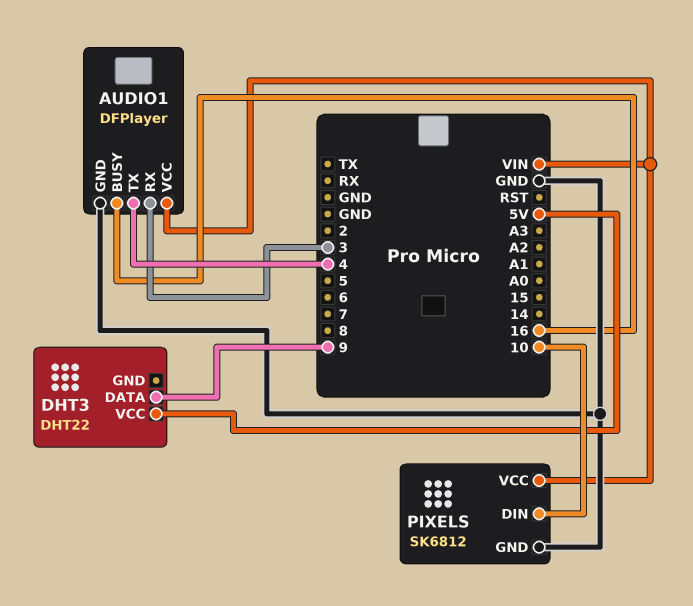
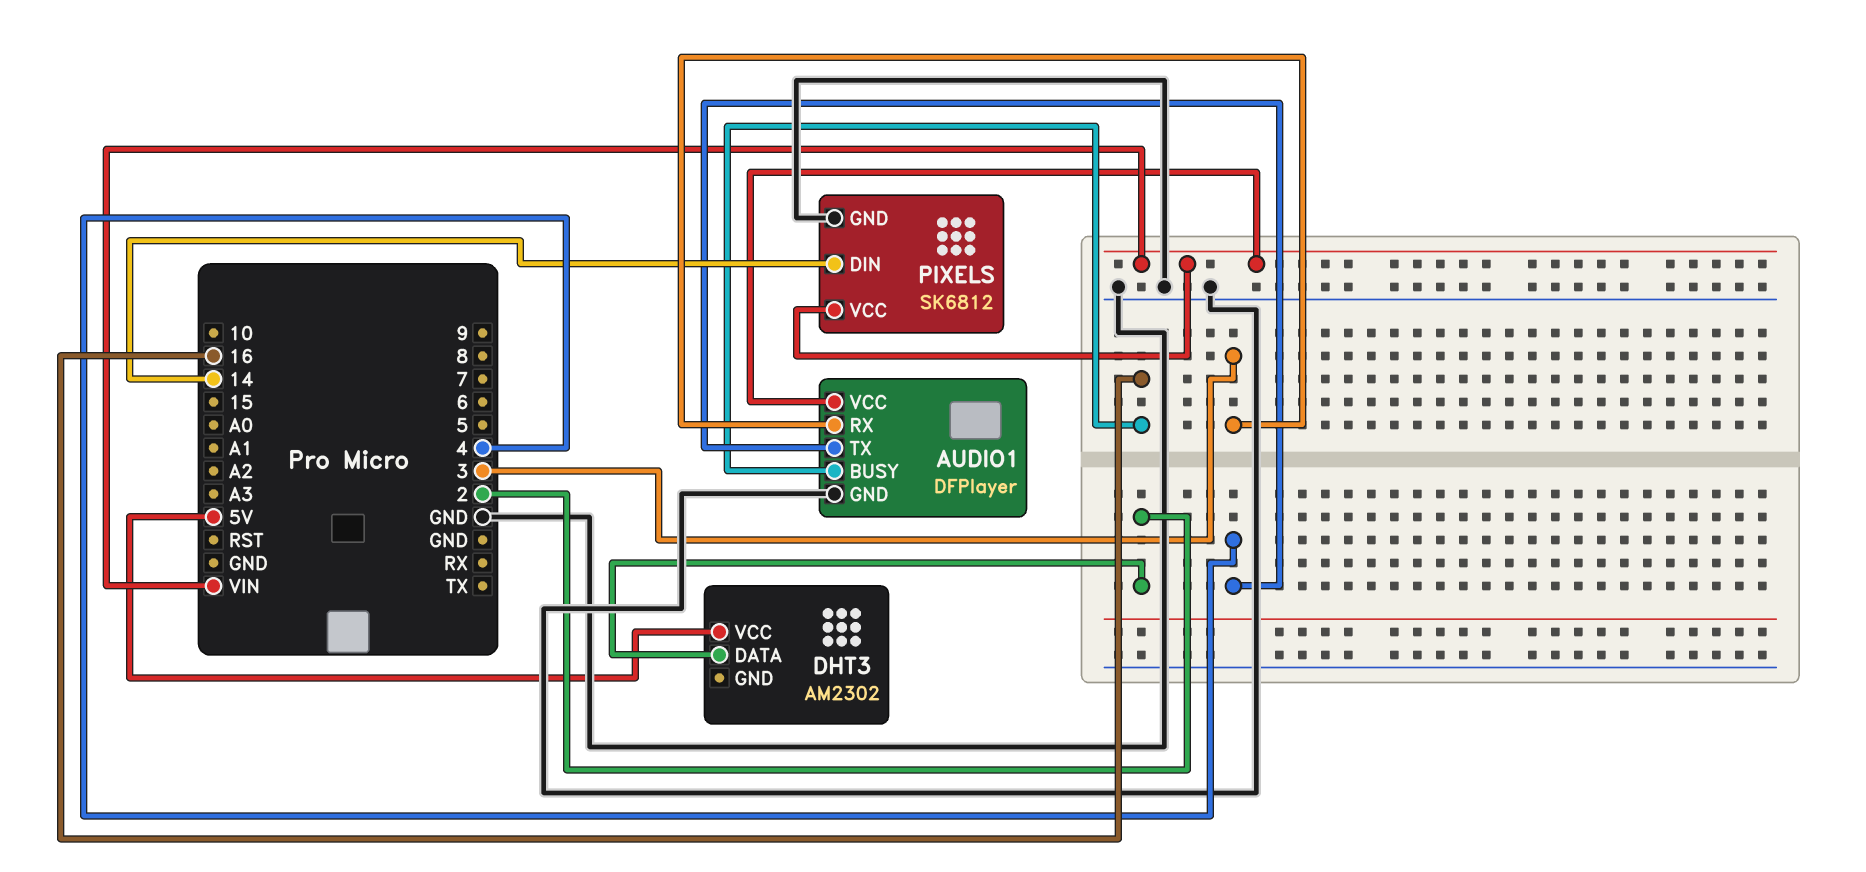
DHT3: DHT22 -> AM2302
DHT3 pin DATA: 9 -> 2
PIXELS pin DIN: 10 -> 14

